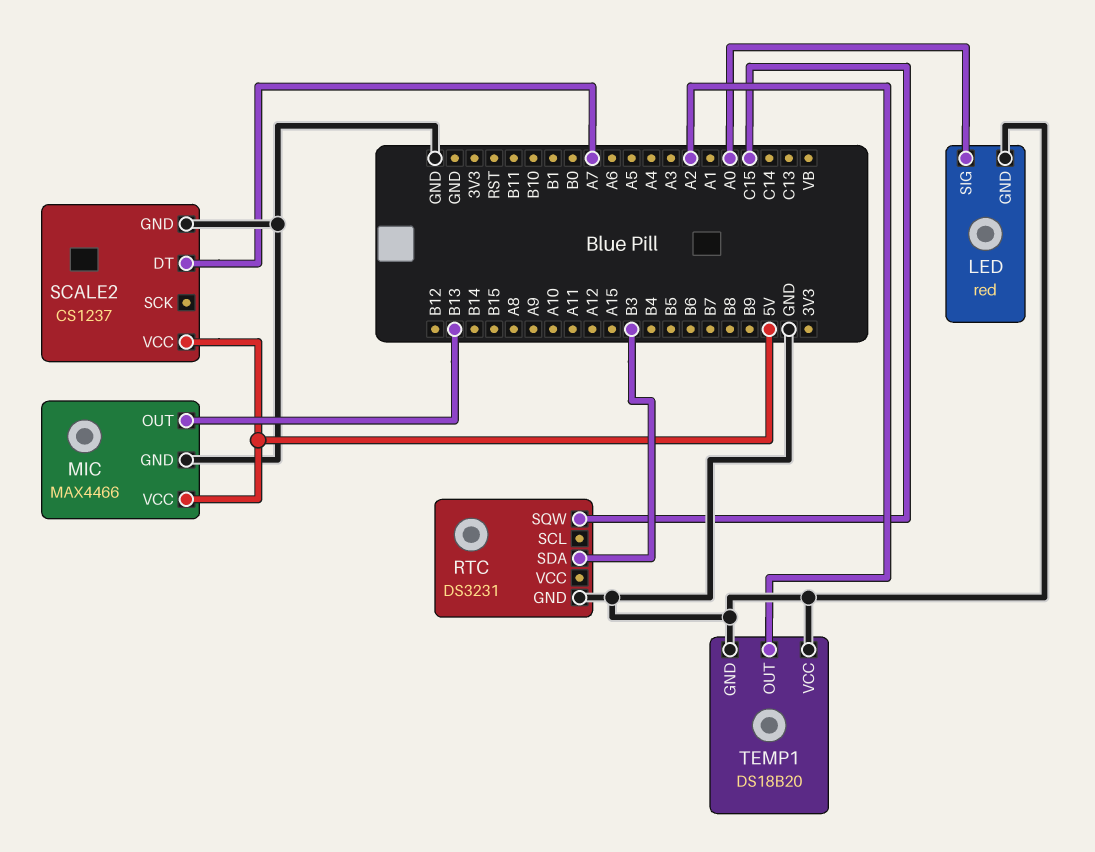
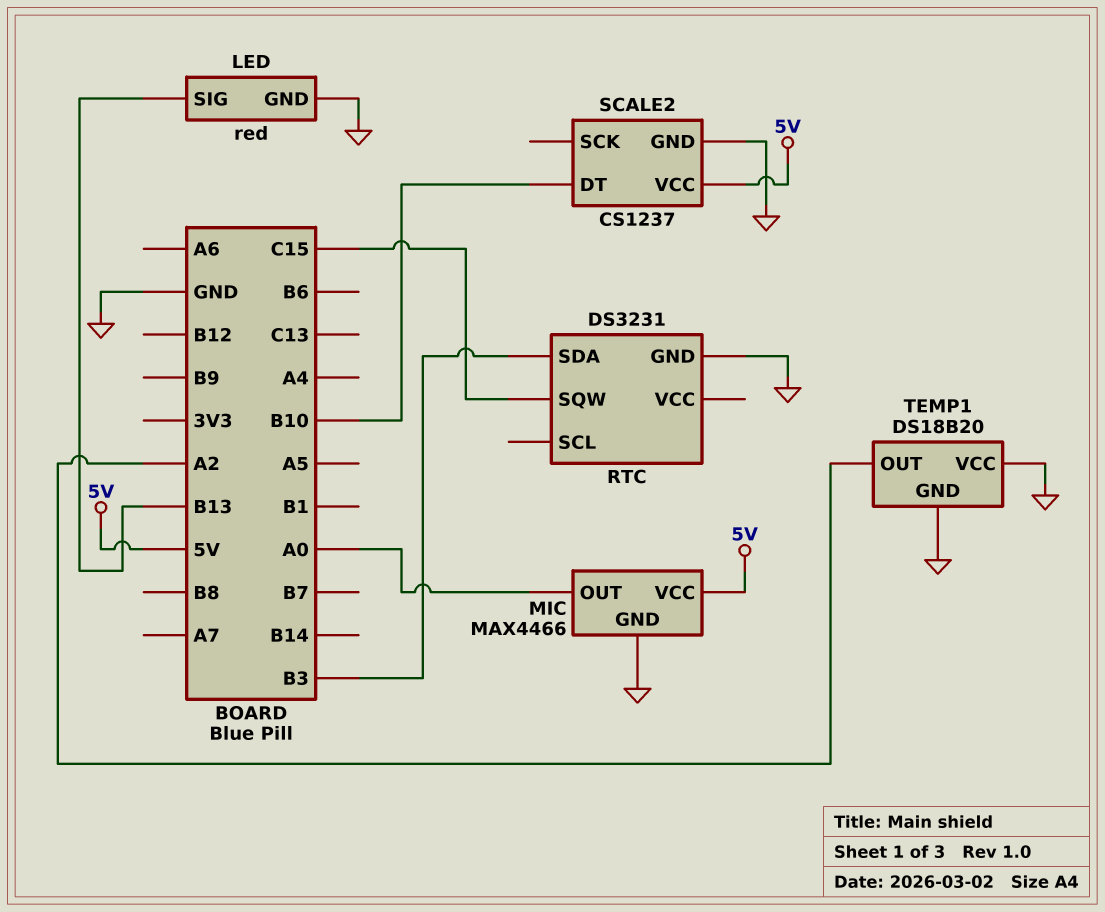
LED pin SIG: A0 -> B13
MIC pin OUT: B13 -> A0
SCALE2 pin DT: A7 -> B10

